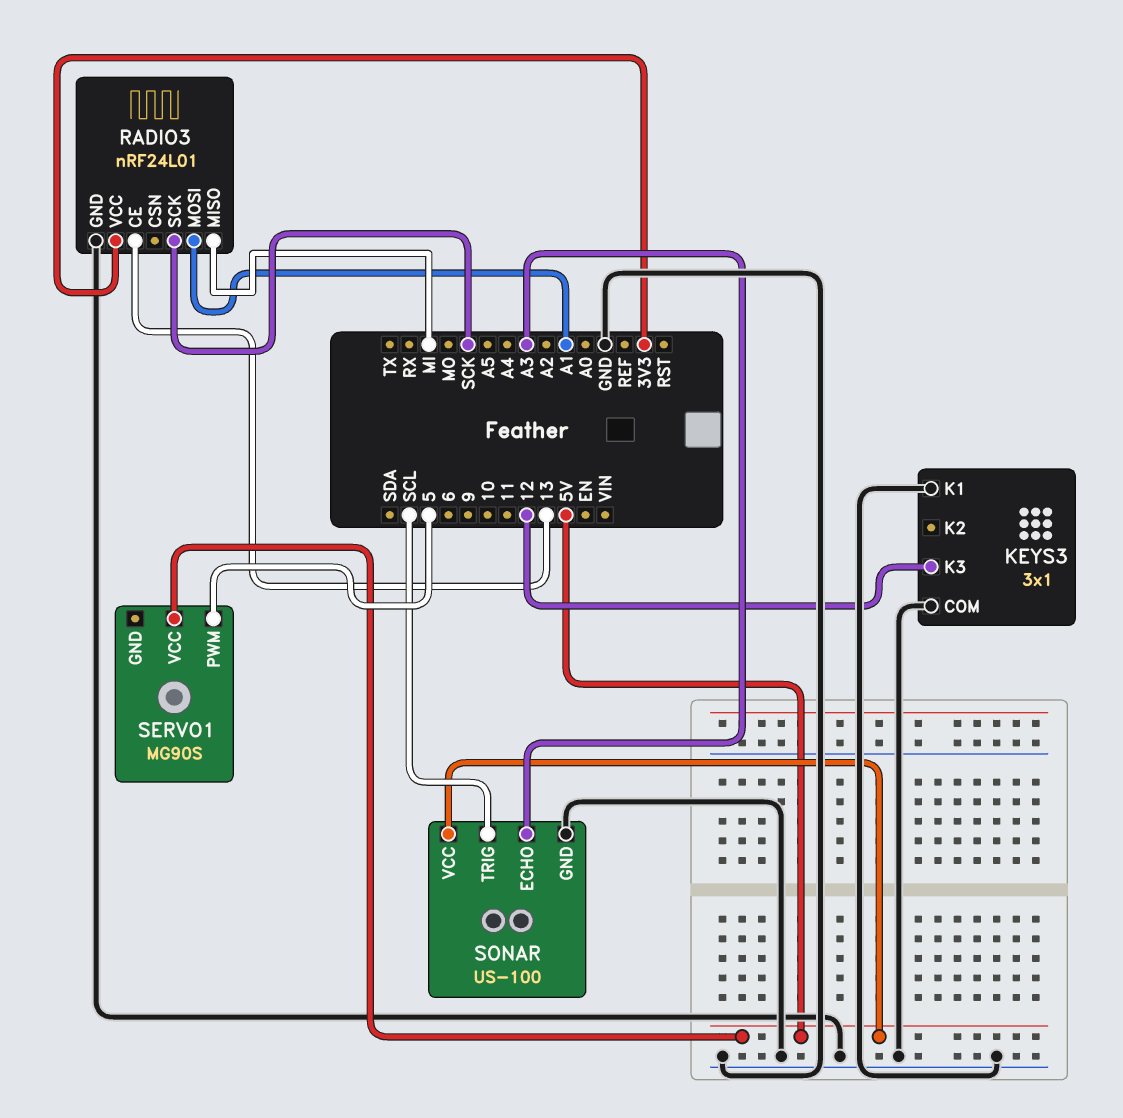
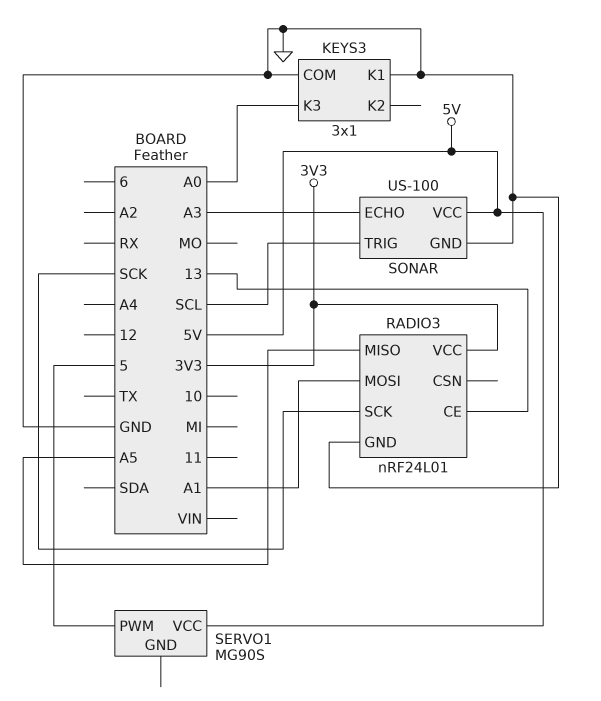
KEYS3 pin K3: 12 -> A0
RADIO3 pin MISO: MI -> A5

